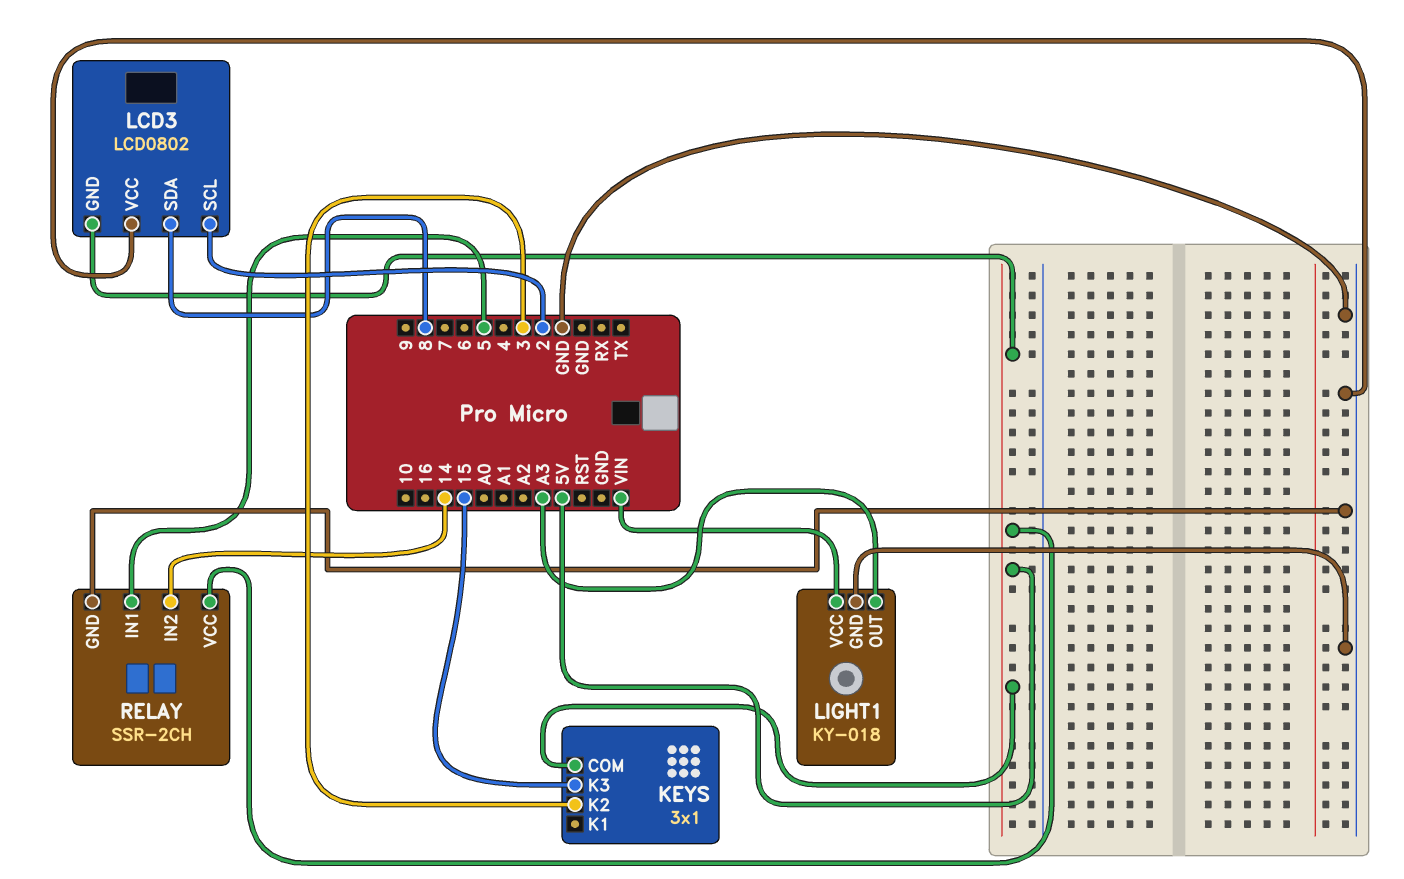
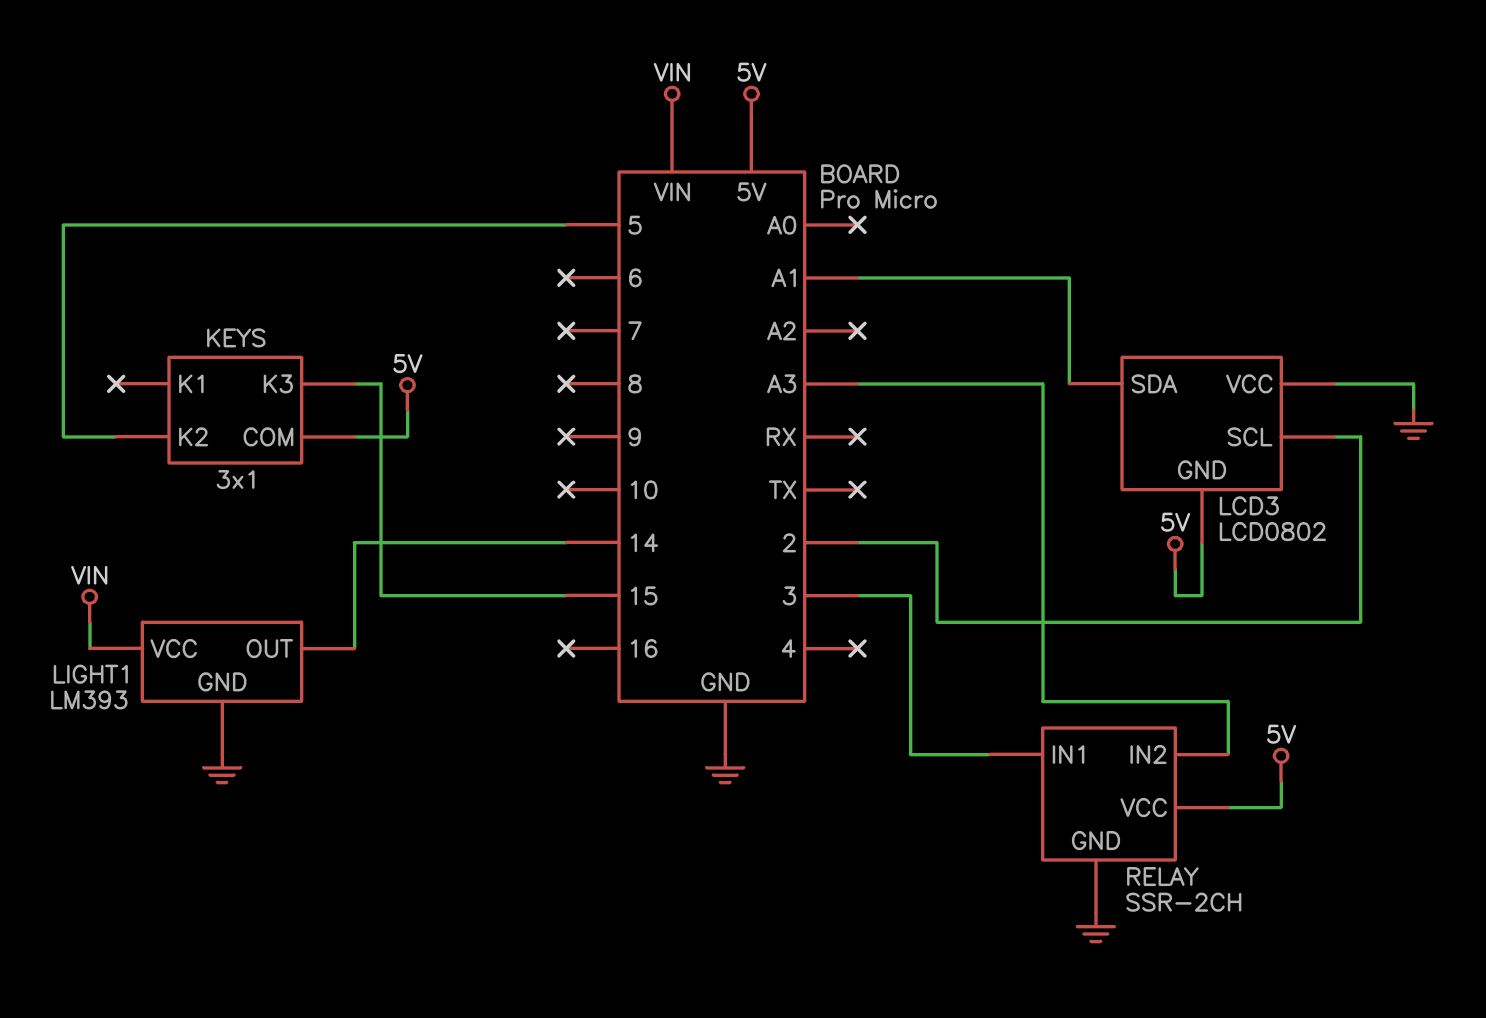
KEYS pin K2: 3 -> 5
LCD3 pin SDA: 8 -> A1
LIGHT1: KY-018 -> LM393
LIGHT1 pin OUT: A3 -> 14
RELAY pin IN1: 5 -> 3
RELAY pin IN2: 14 -> A3

